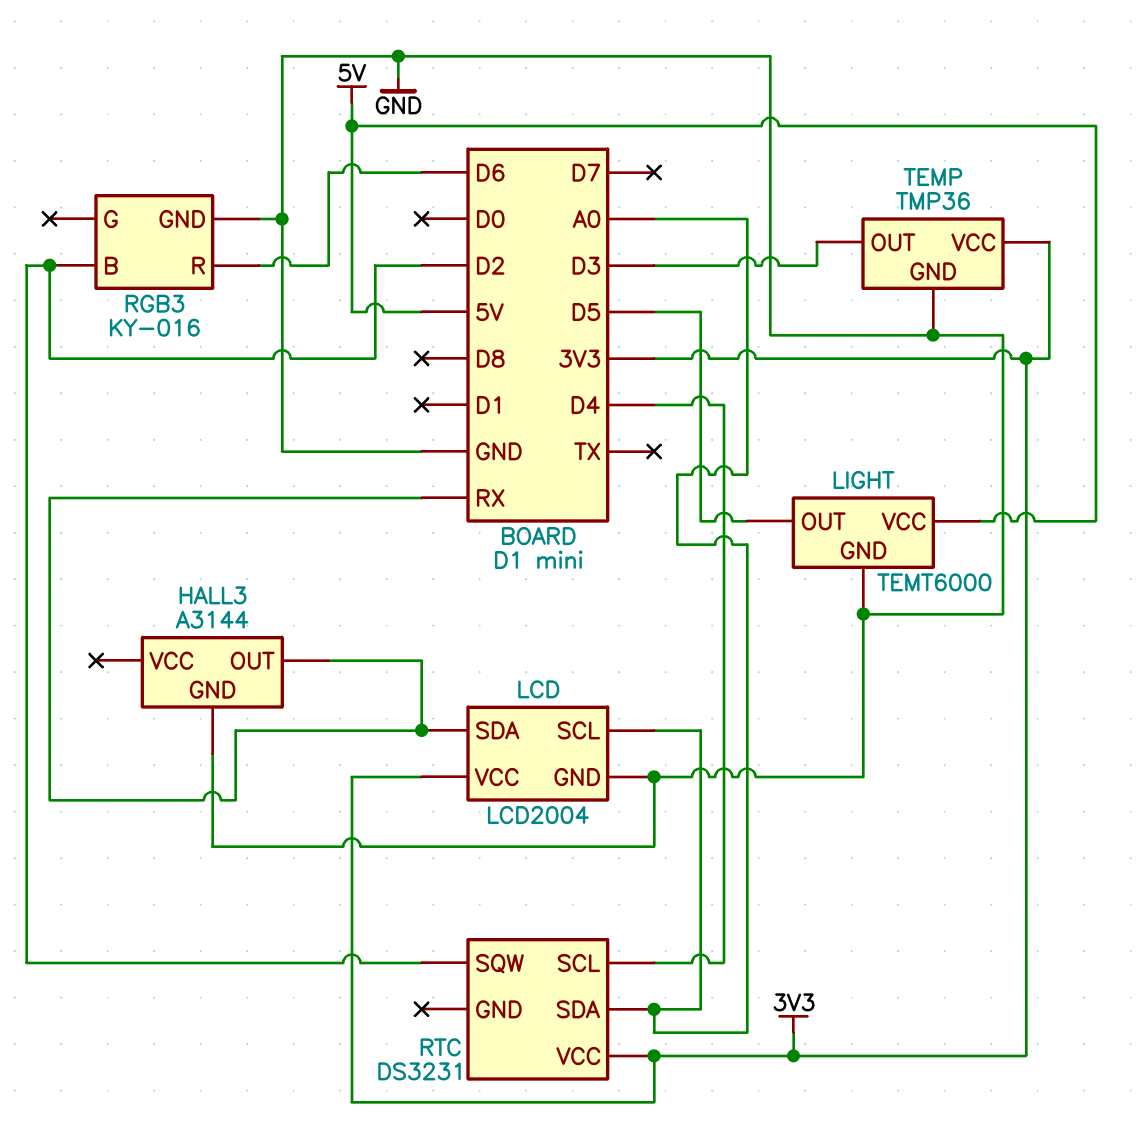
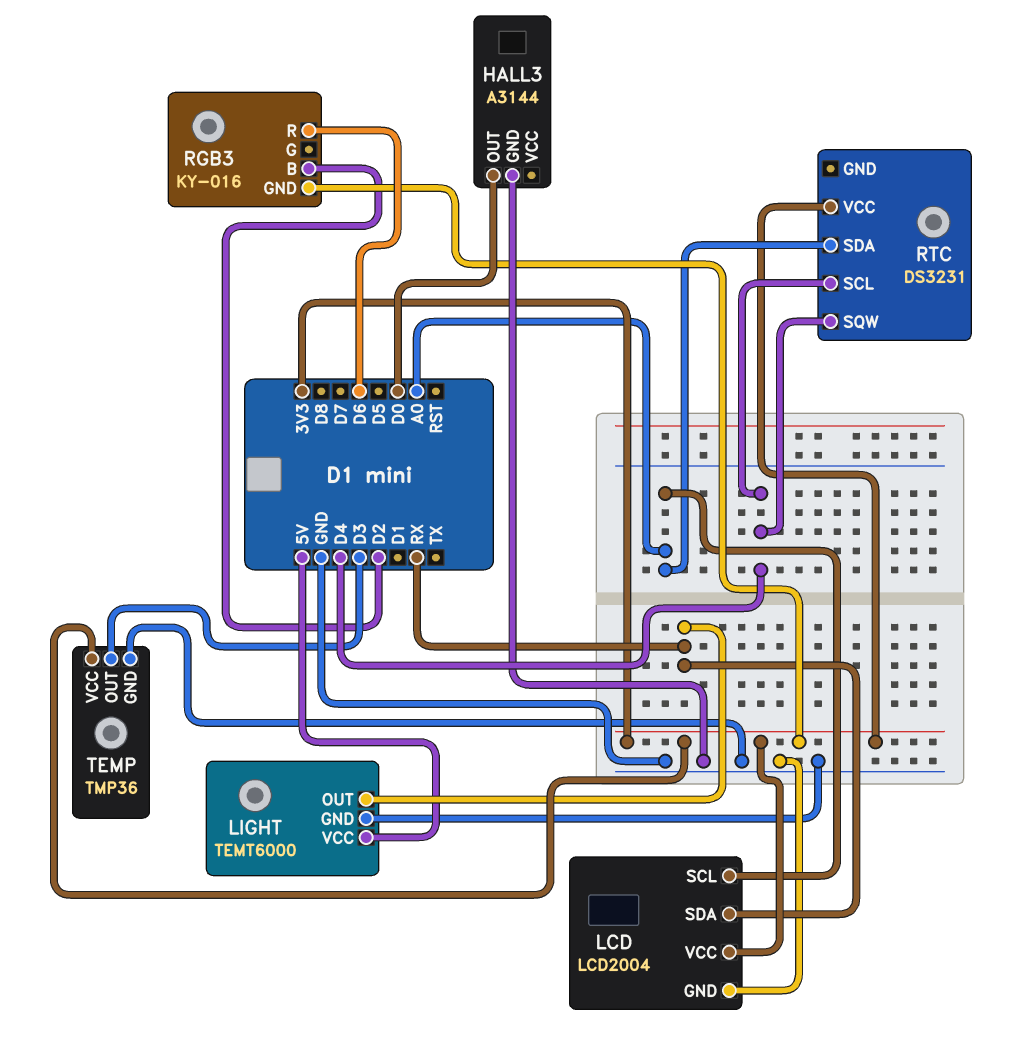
HALL3 pin OUT: RX -> D0
LIGHT pin OUT: D5 -> RX
RGB3 pin GND: GND -> 3V3
RTC pin SQW: D2 -> D4

